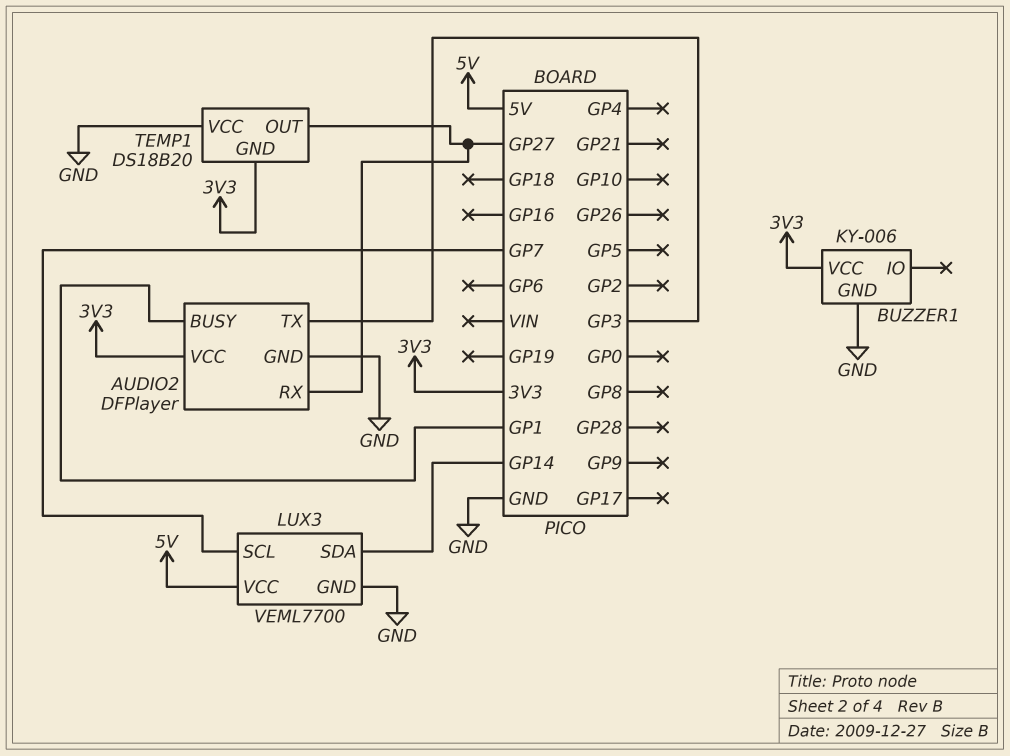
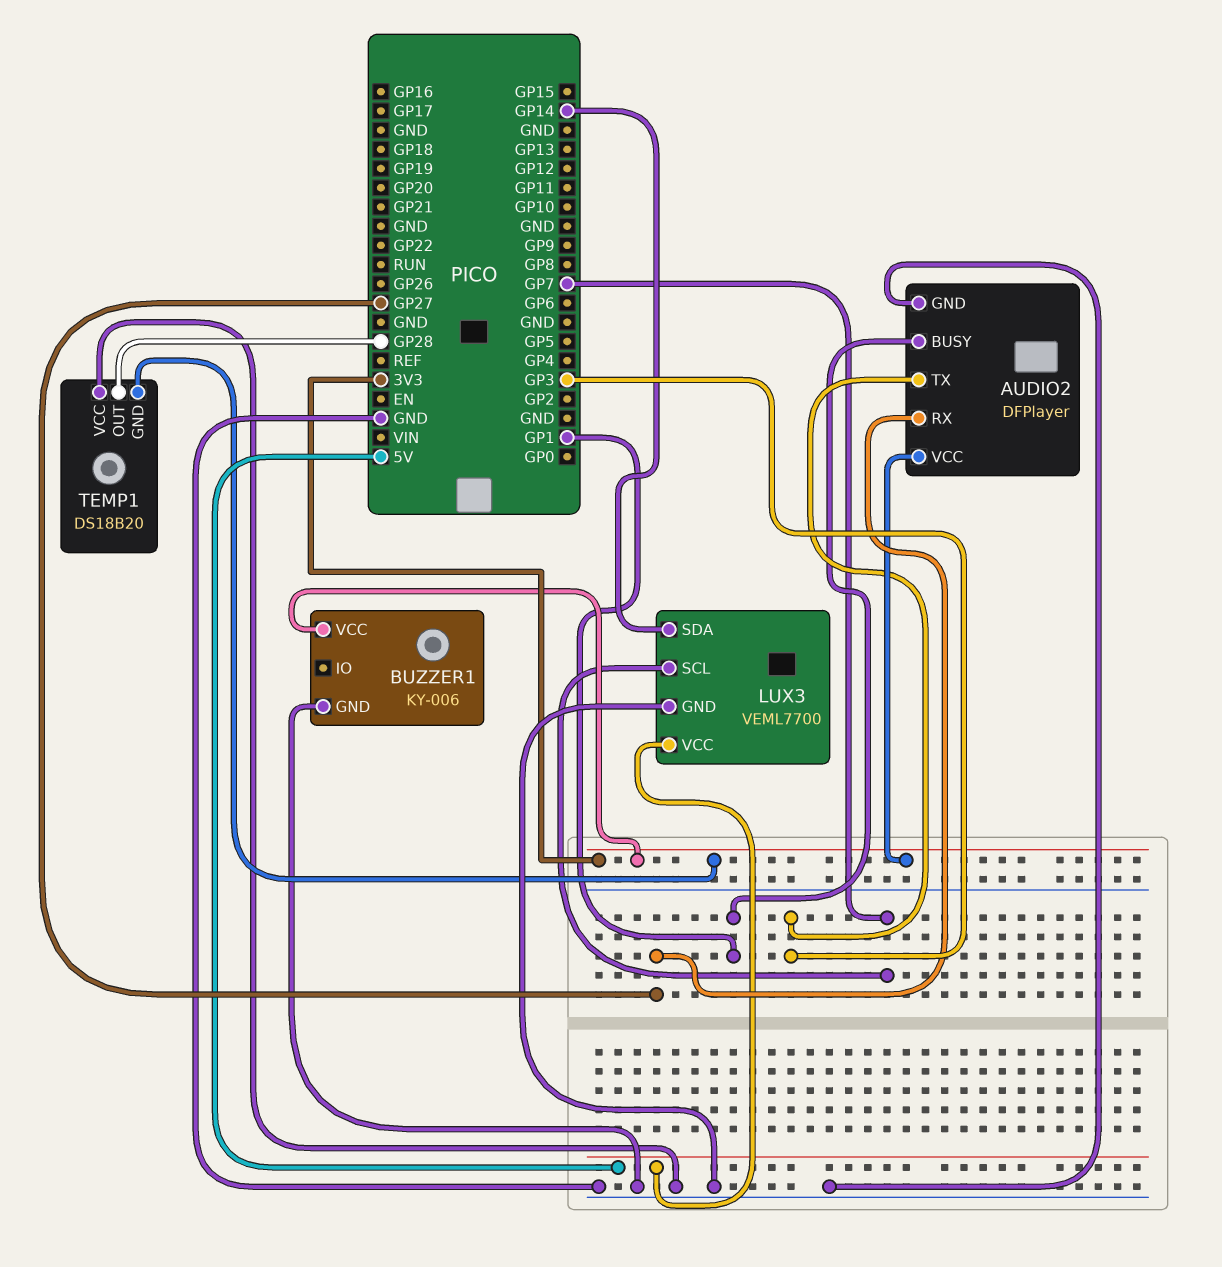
TEMP1 pin OUT: GP27 -> GP28

